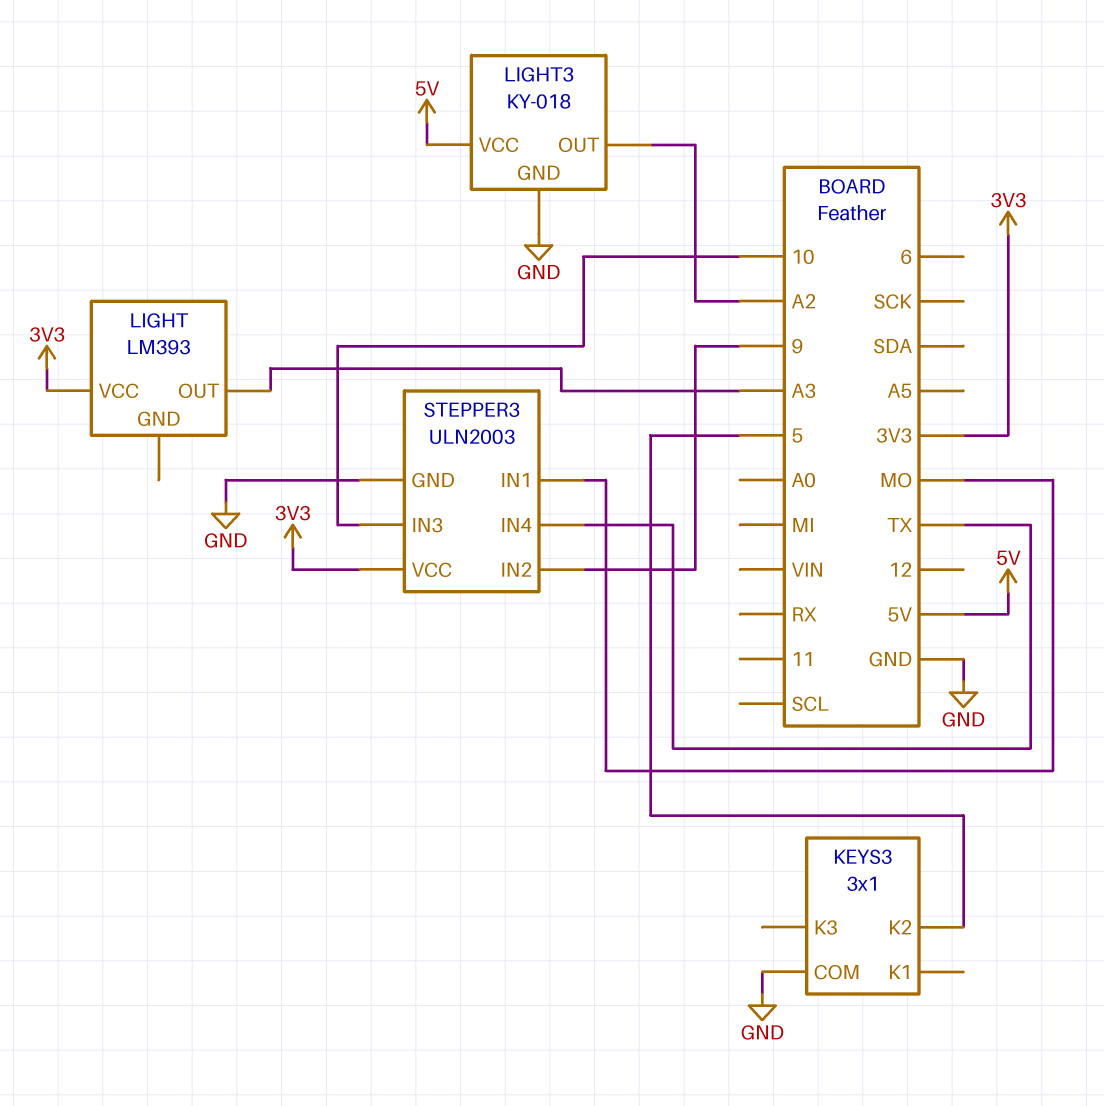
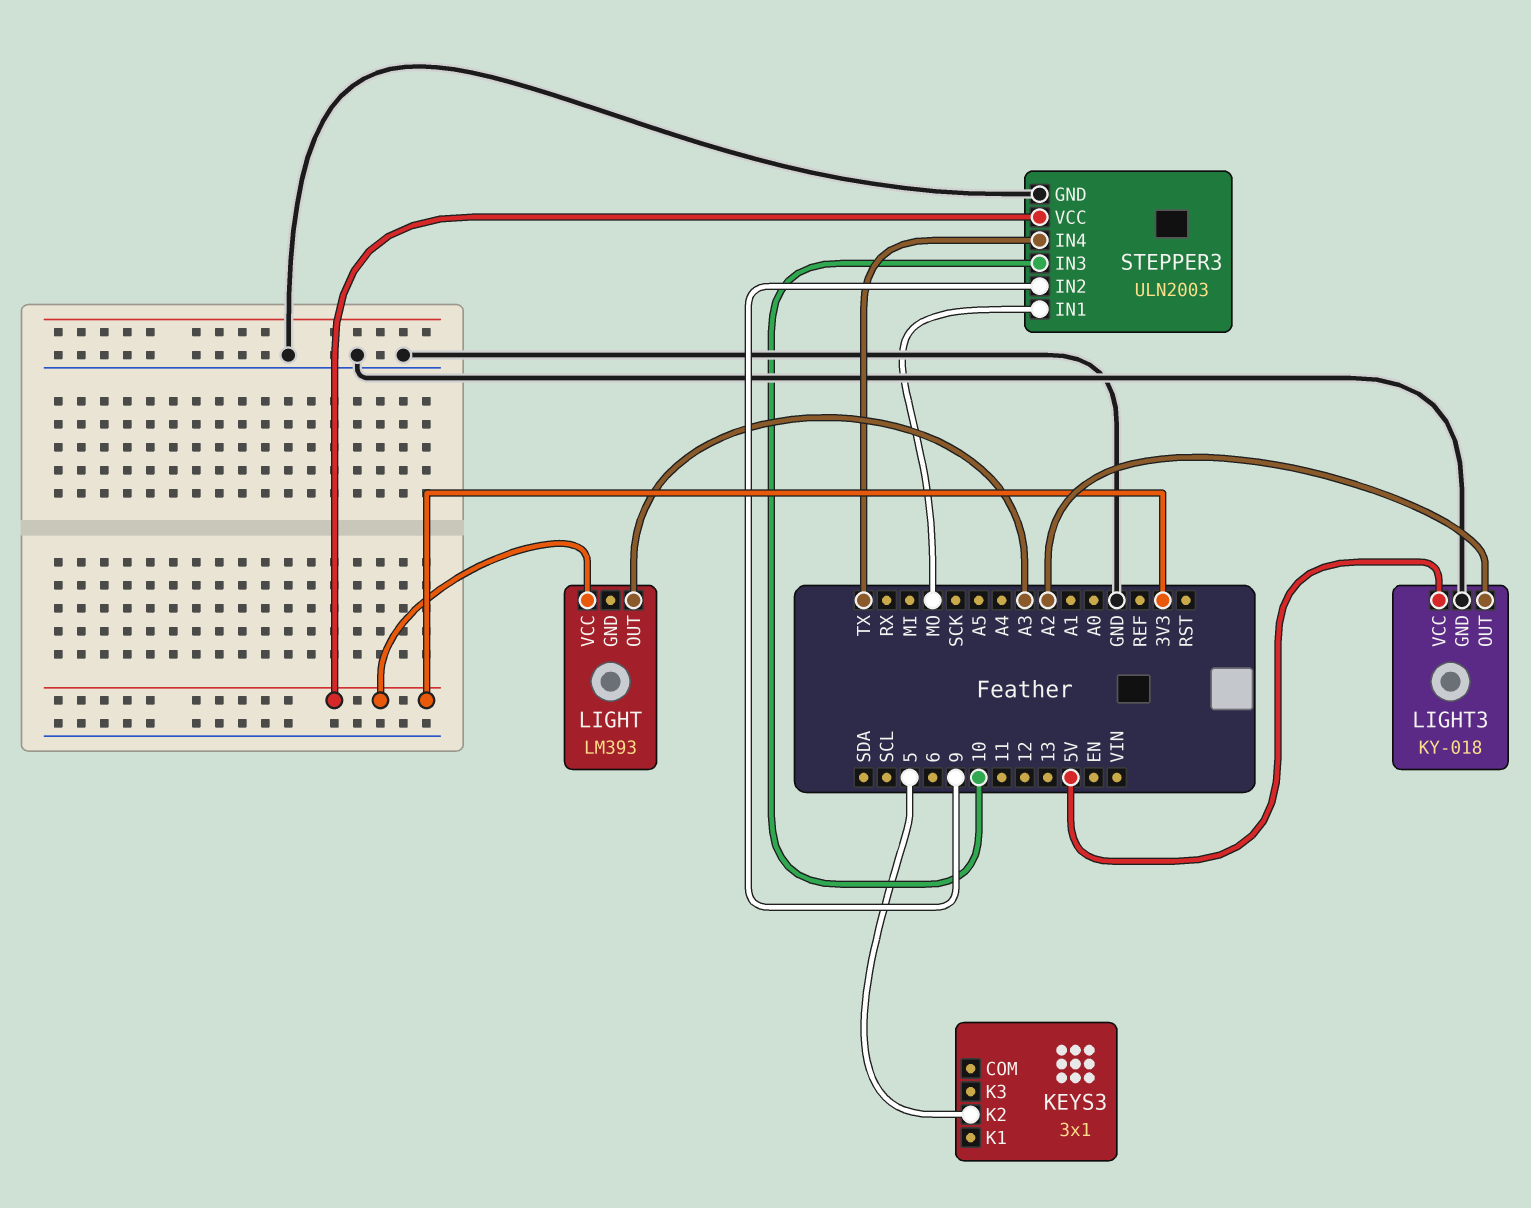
KEYS3 pin COM: GND -> none

